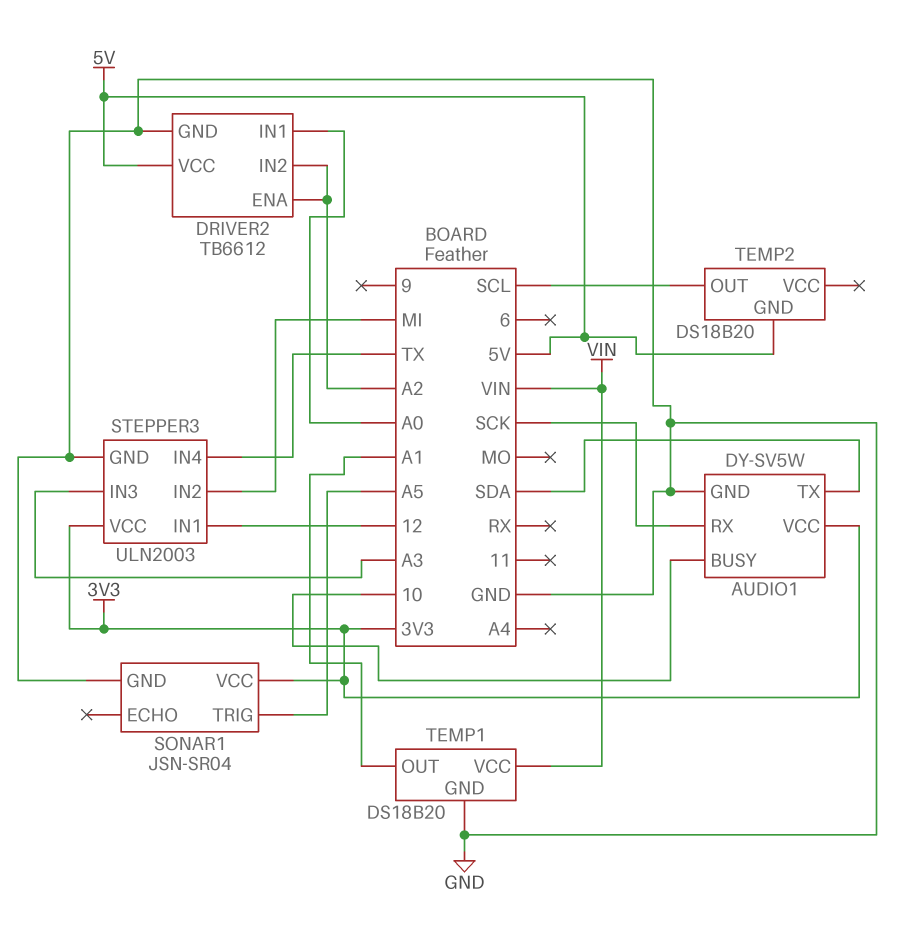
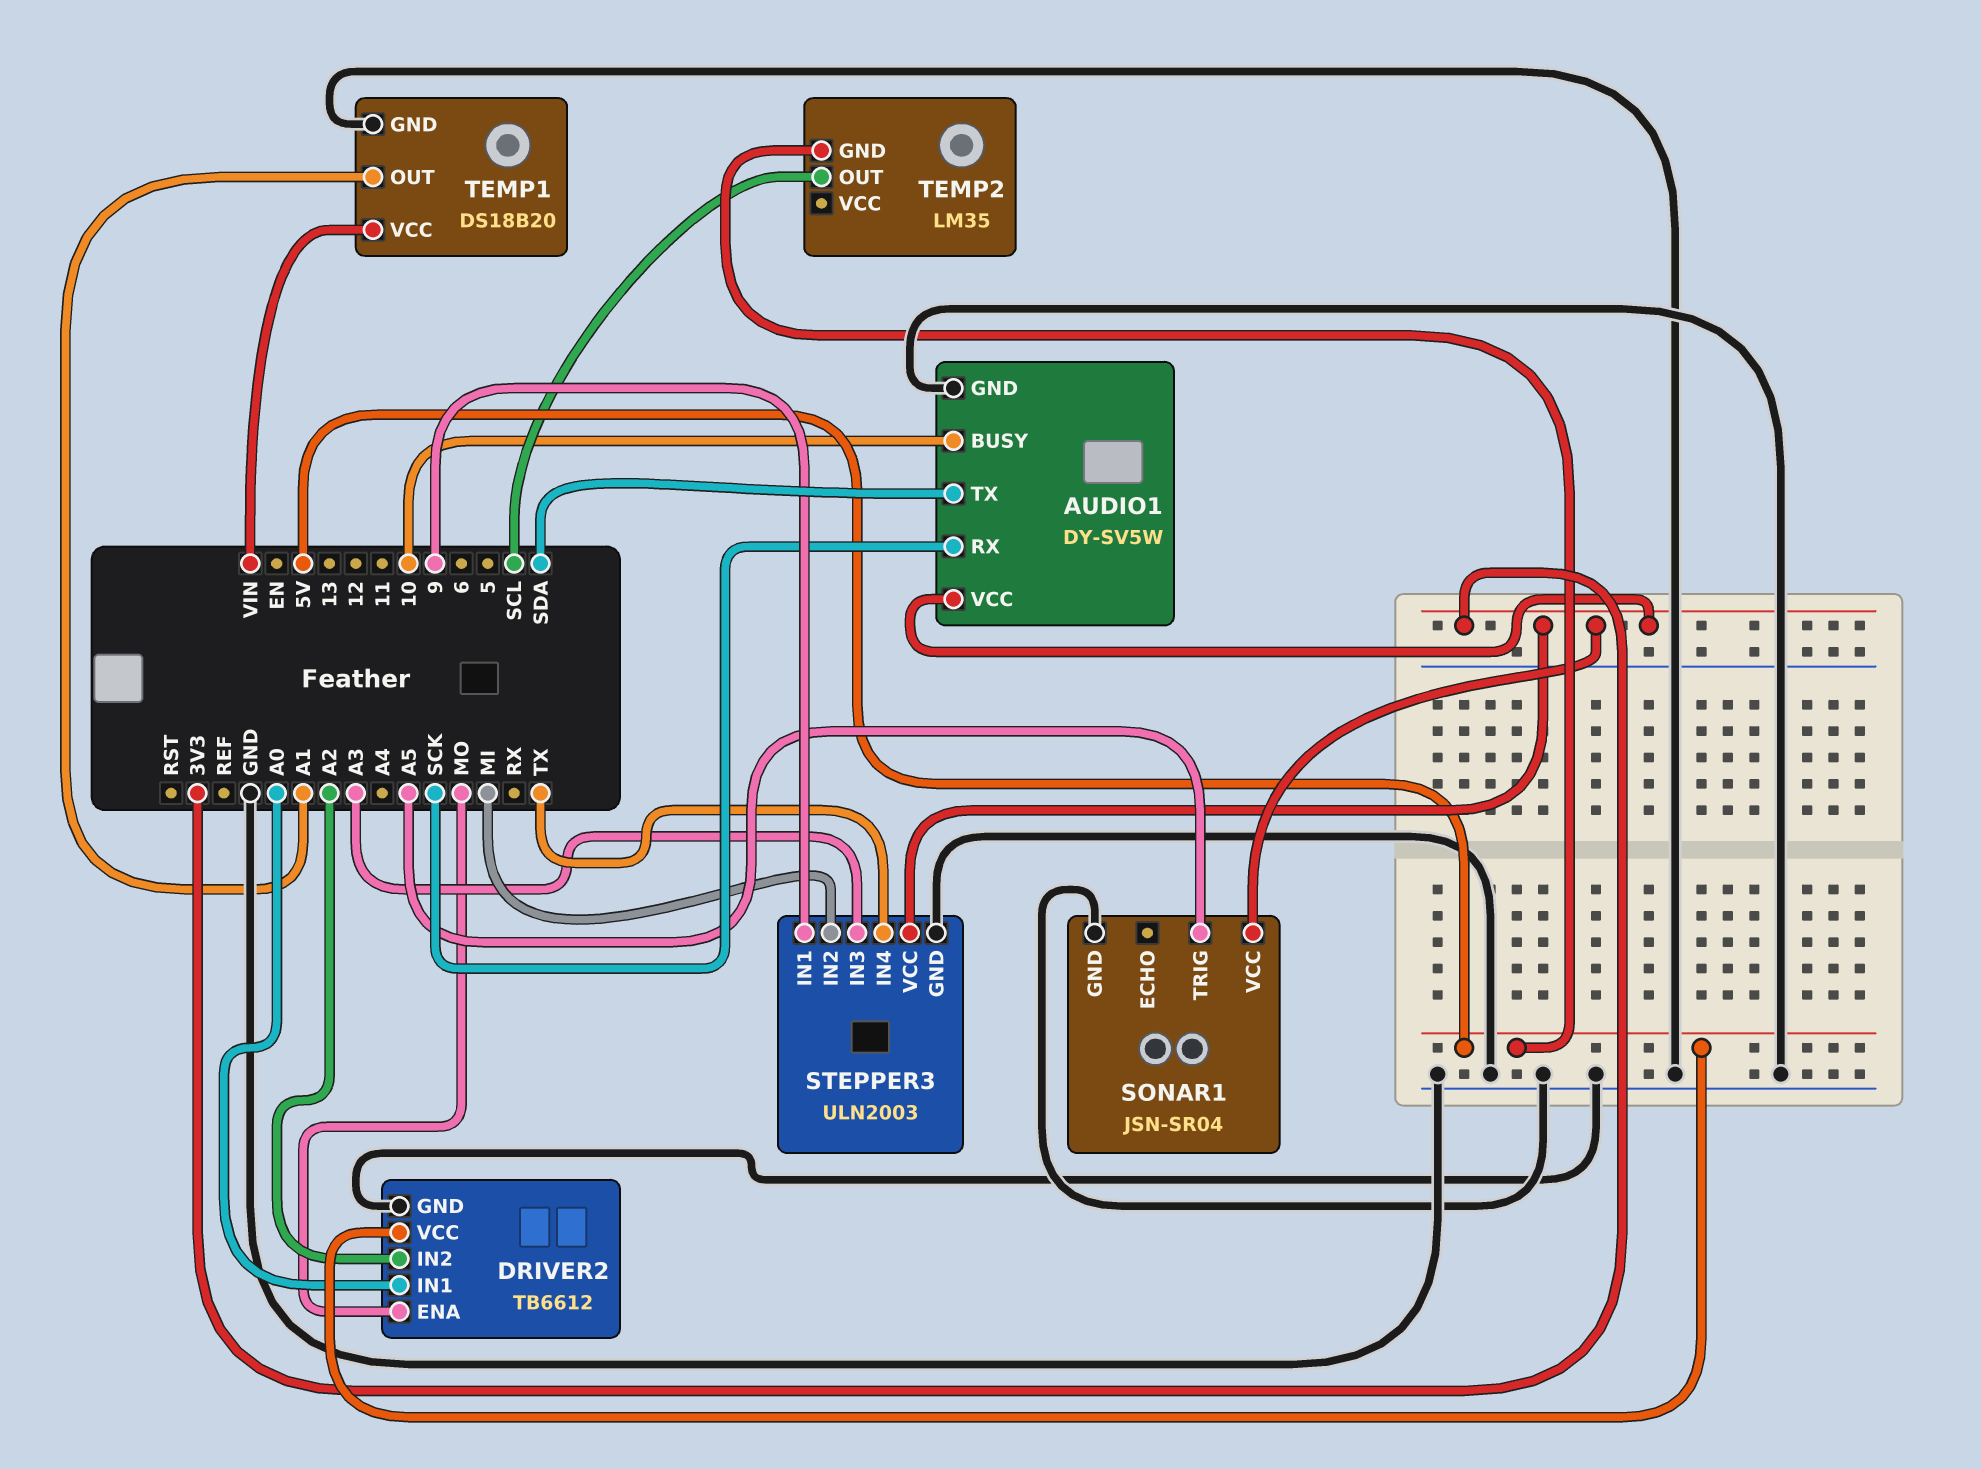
DRIVER2 pin ENA: A2 -> MO
STEPPER3 pin IN1: 12 -> 9
TEMP2: DS18B20 -> LM35

